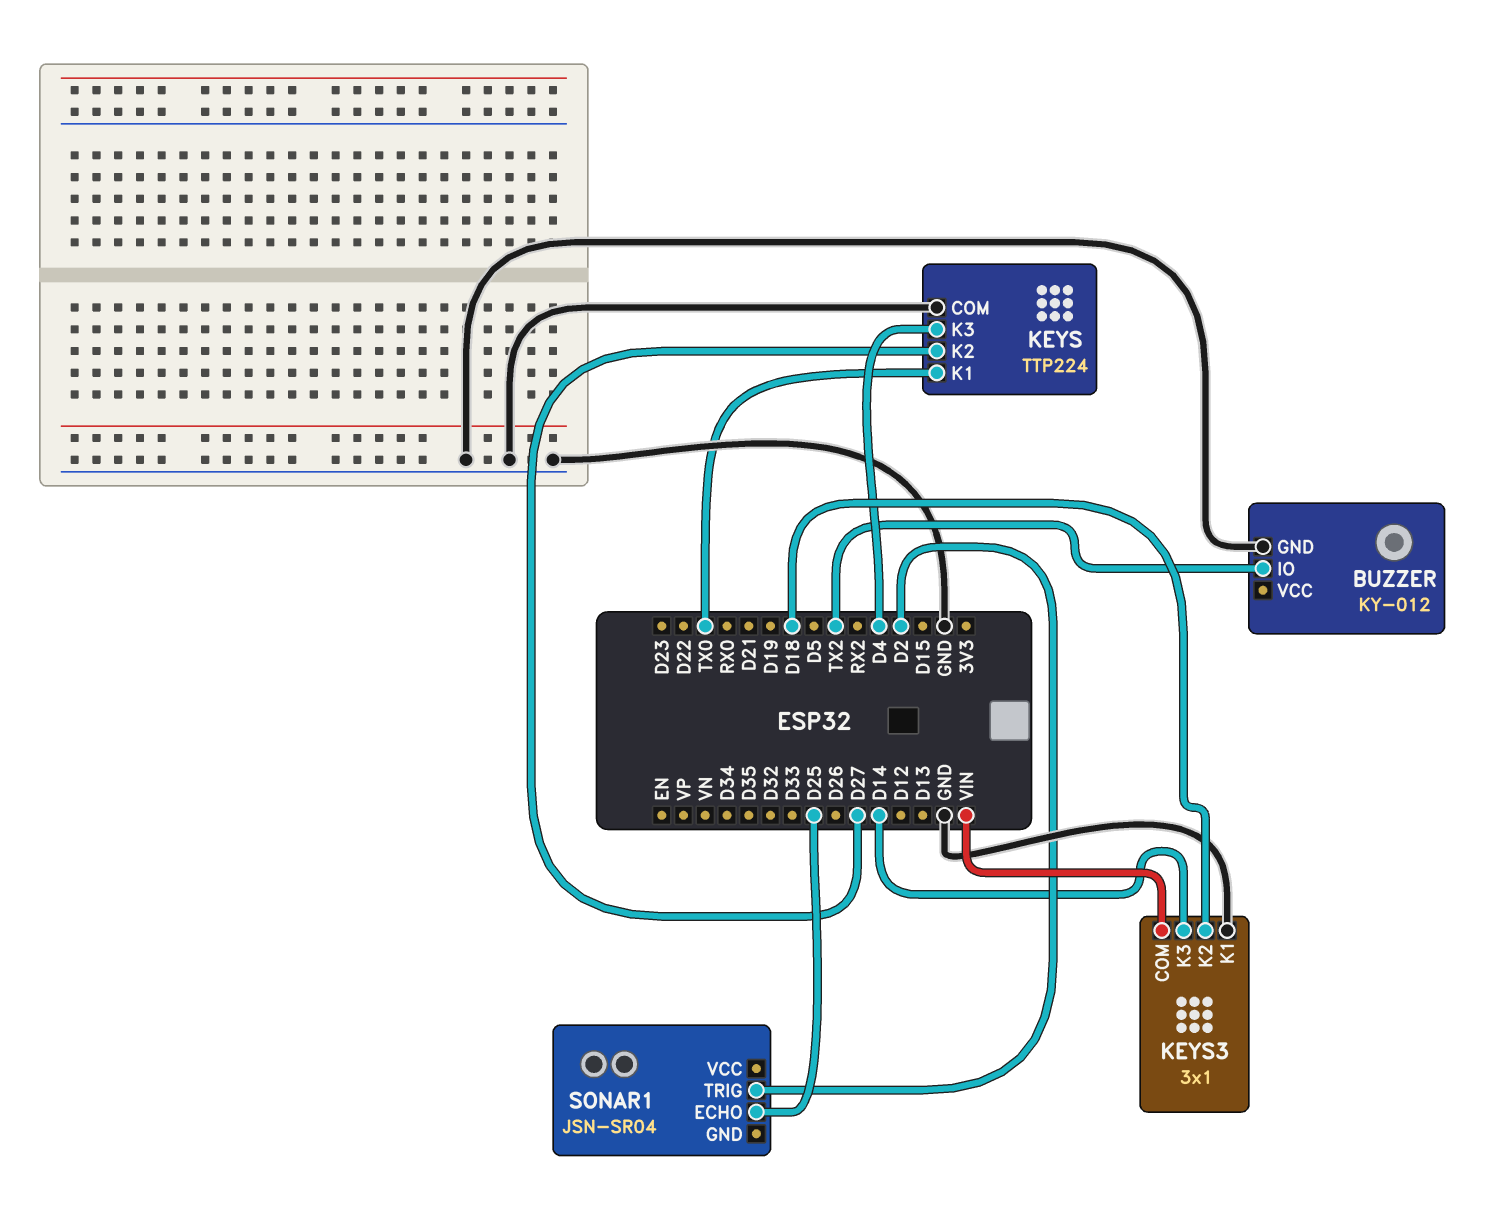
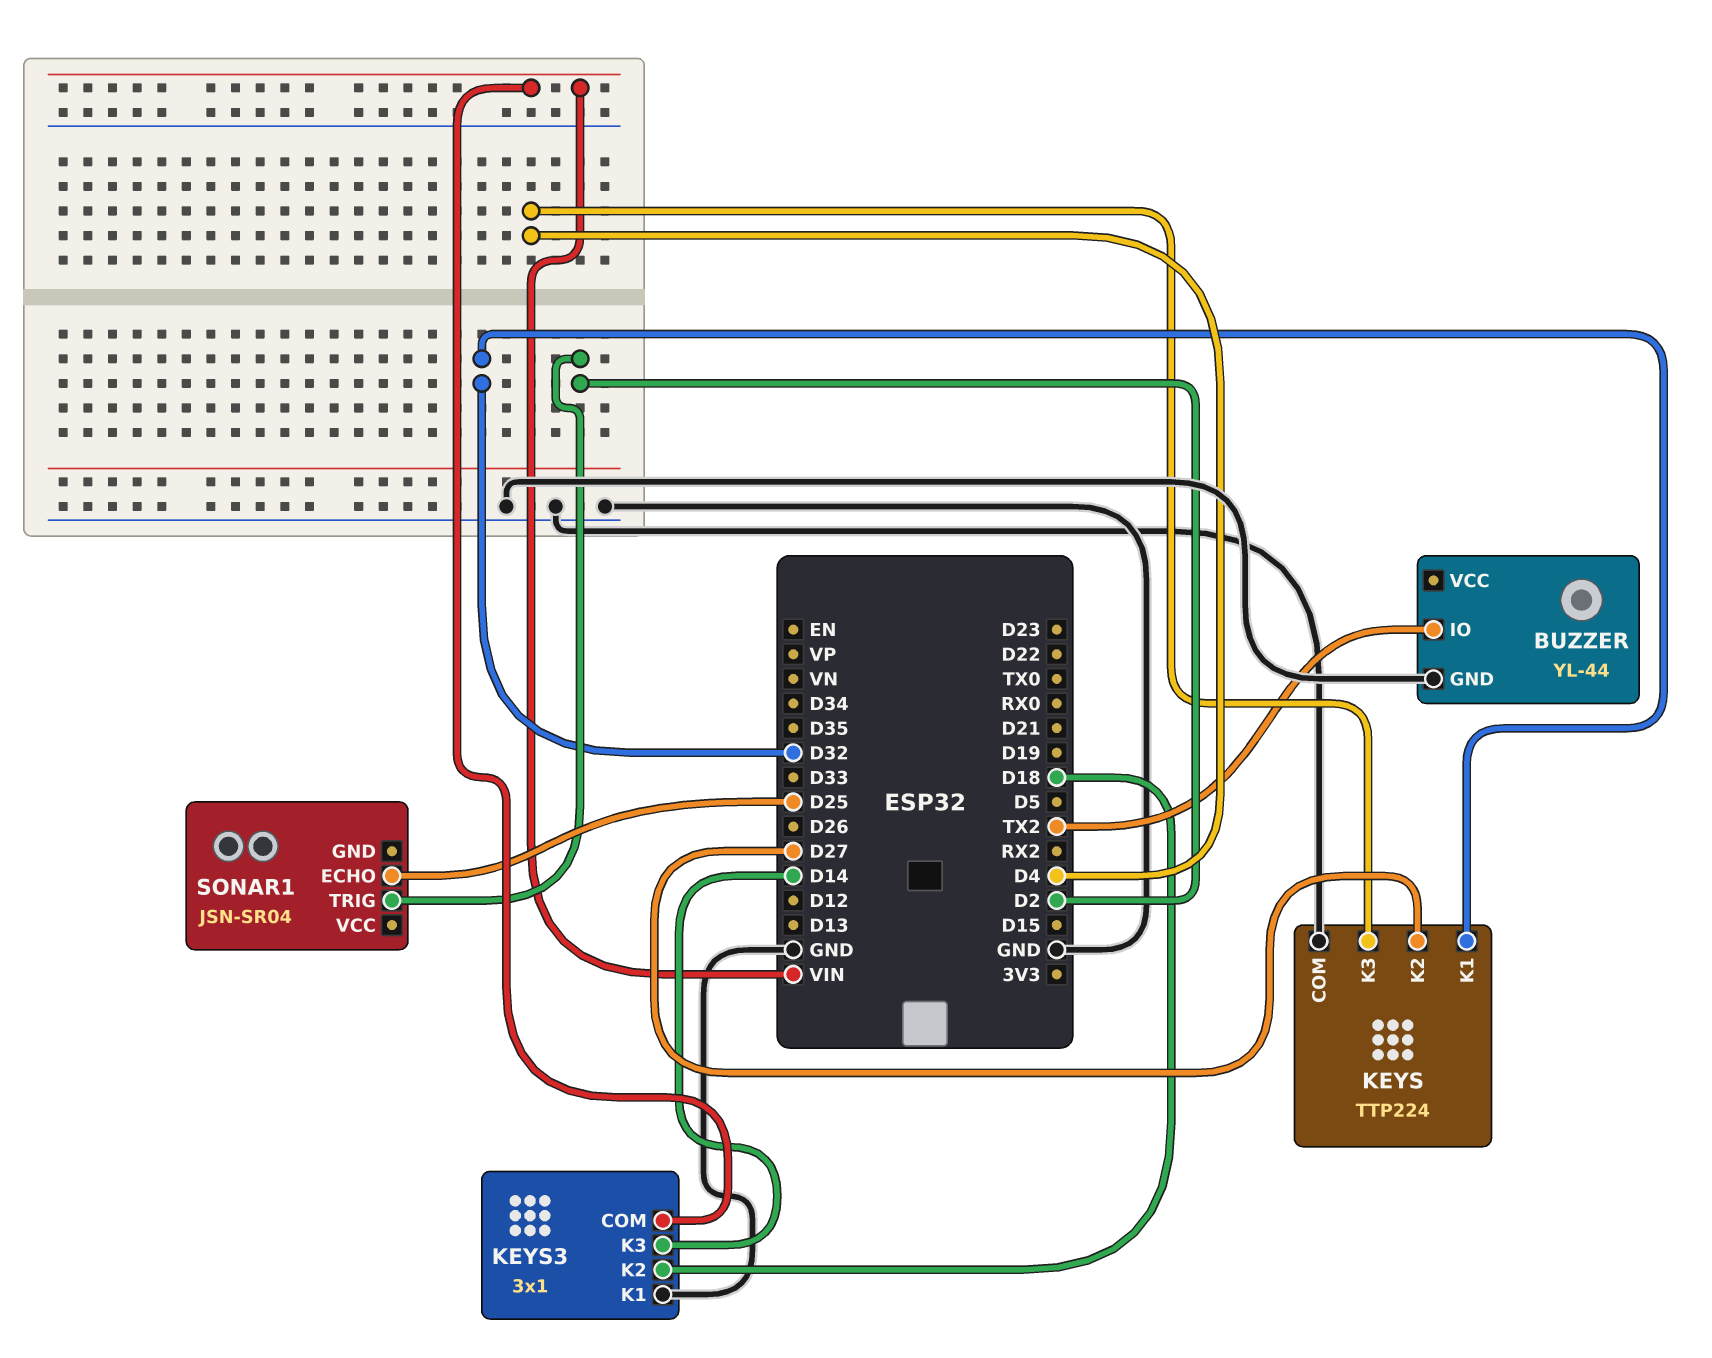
BUZZER: KY-012 -> YL-44
KEYS pin K1: TX0 -> D32

